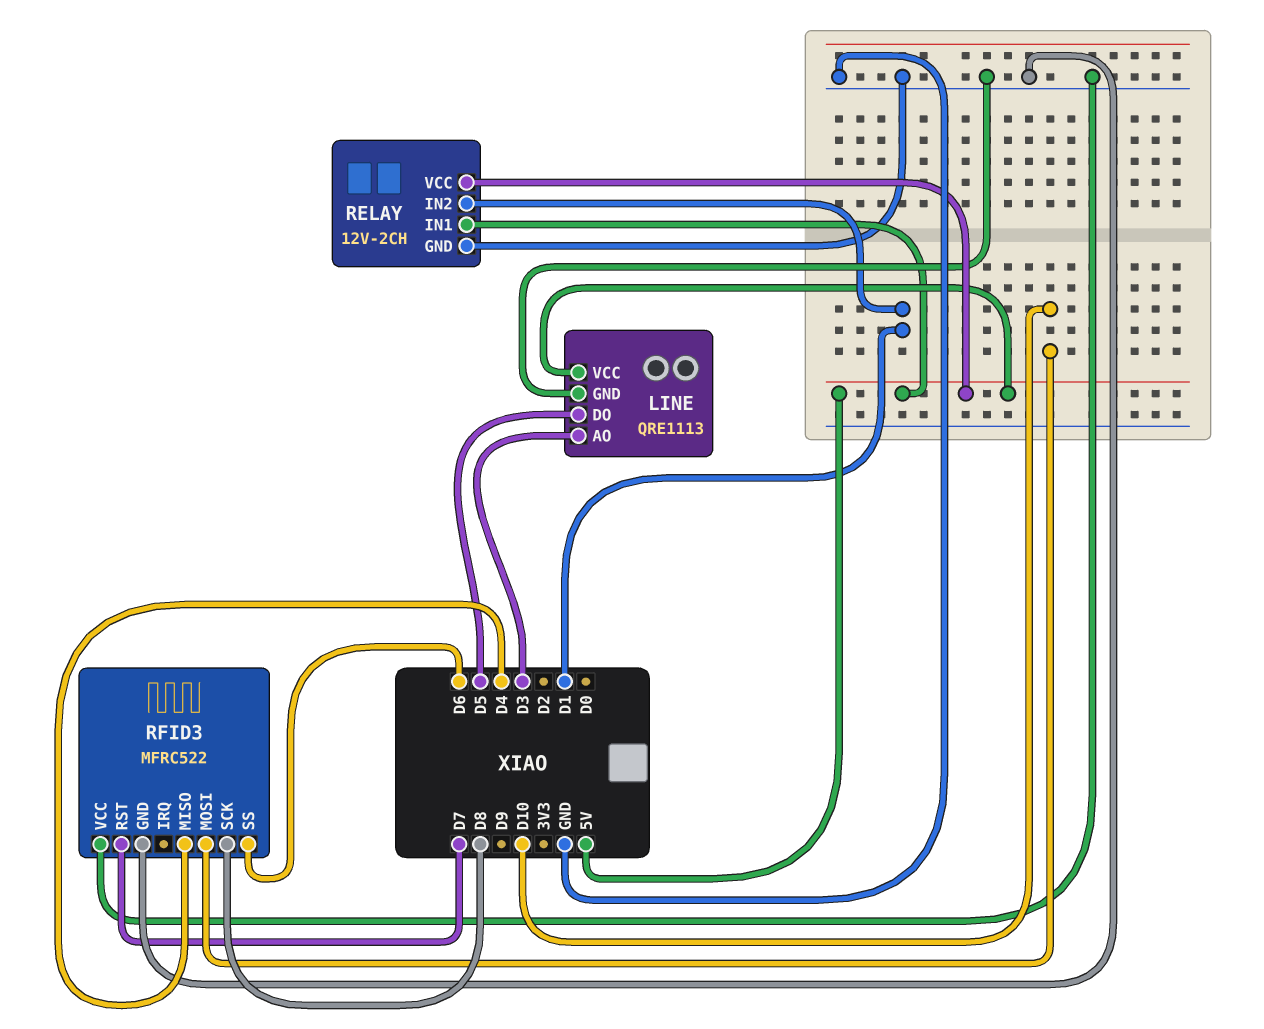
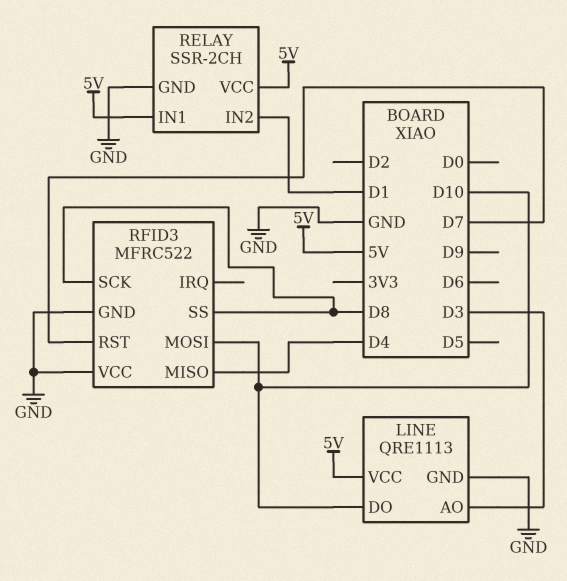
LINE pin DO: D5 -> D10
RELAY: 12V-2CH -> SSR-2CH
RFID3 pin SS: D6 -> D8

